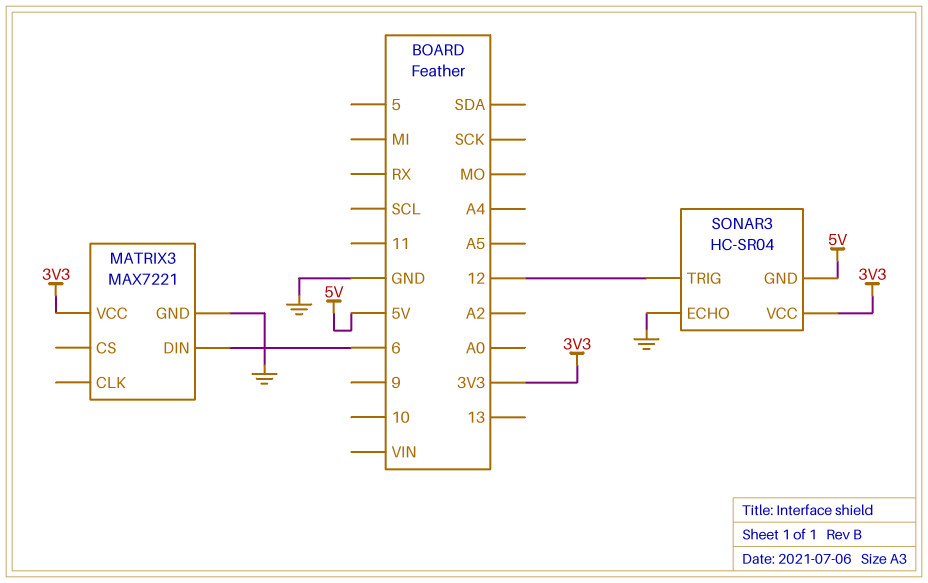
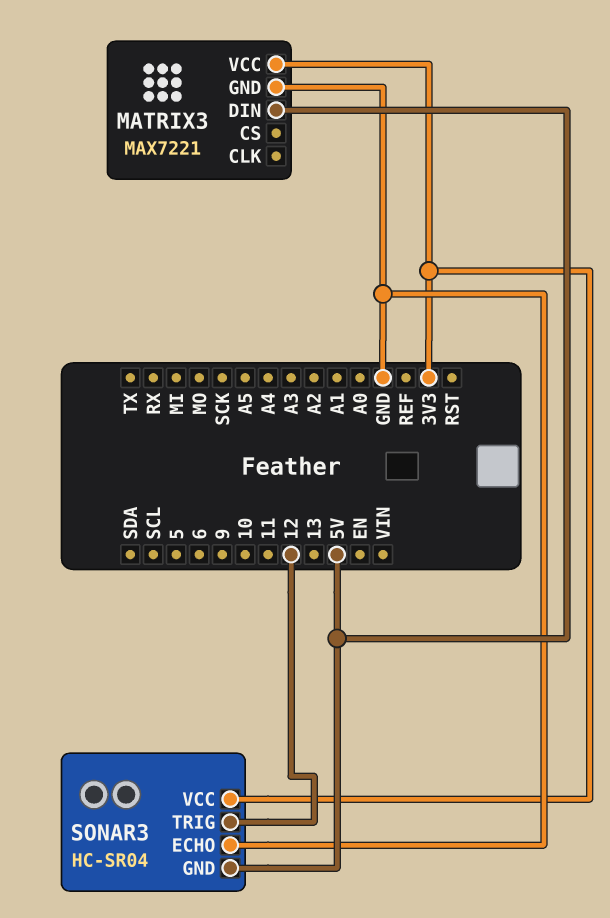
MATRIX3 pin DIN: 6 -> 5V

